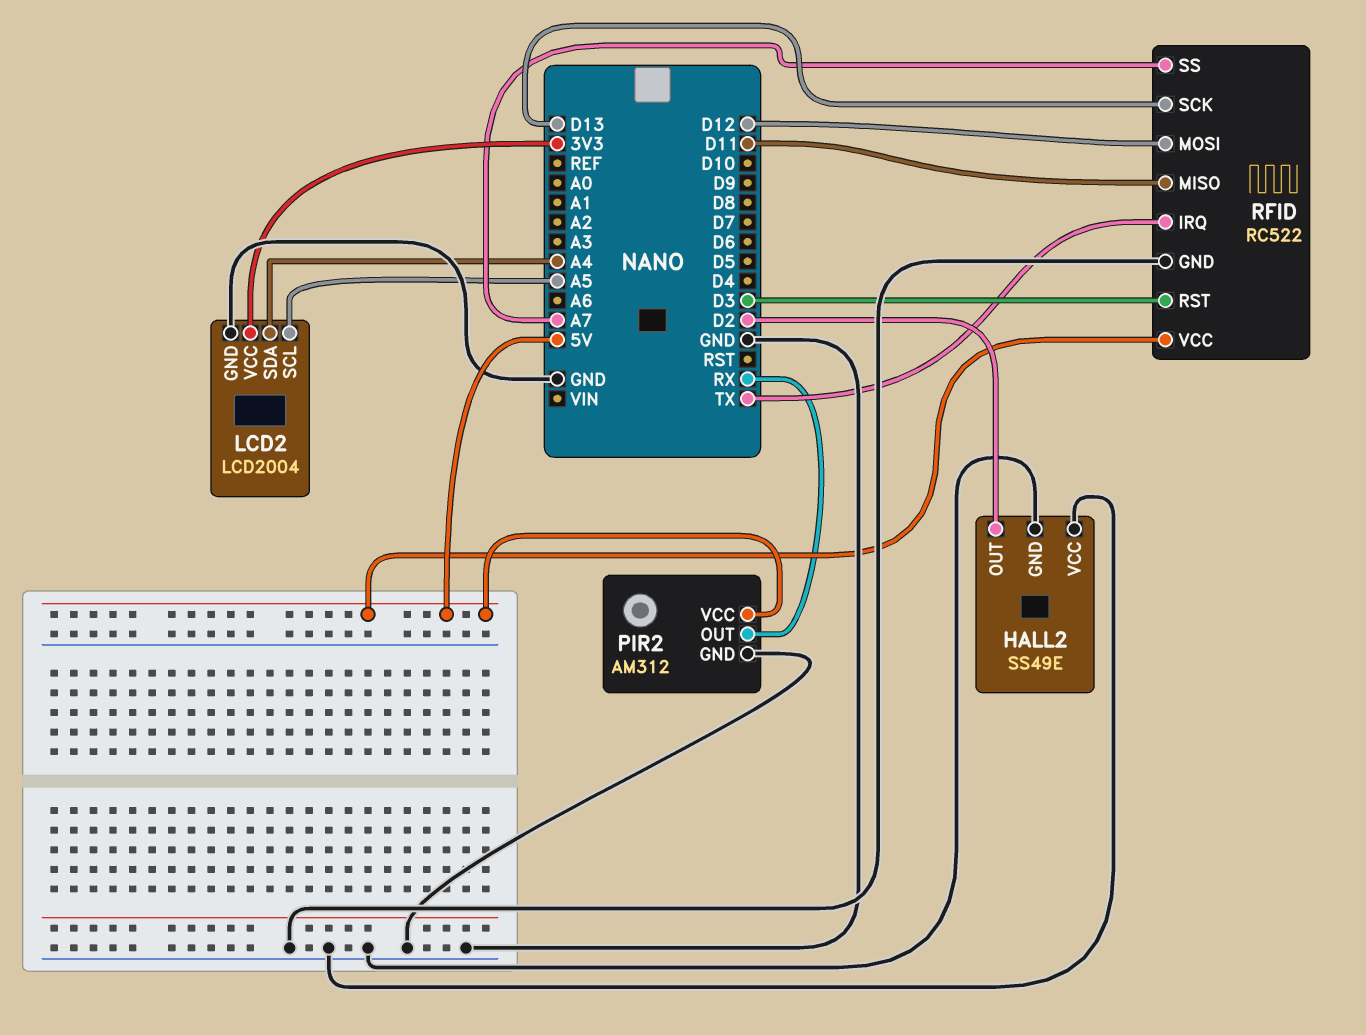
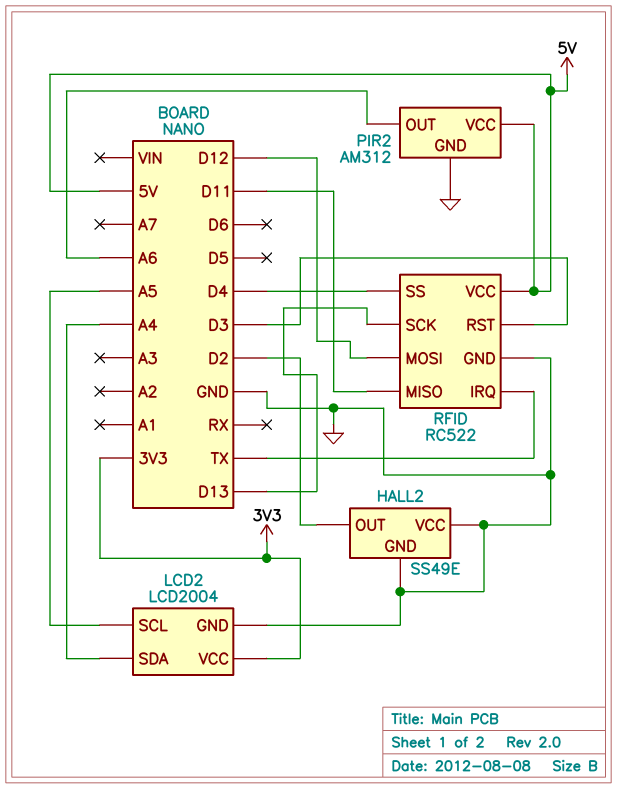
PIR2 pin OUT: RX -> A6
RFID pin SS: A7 -> D4

